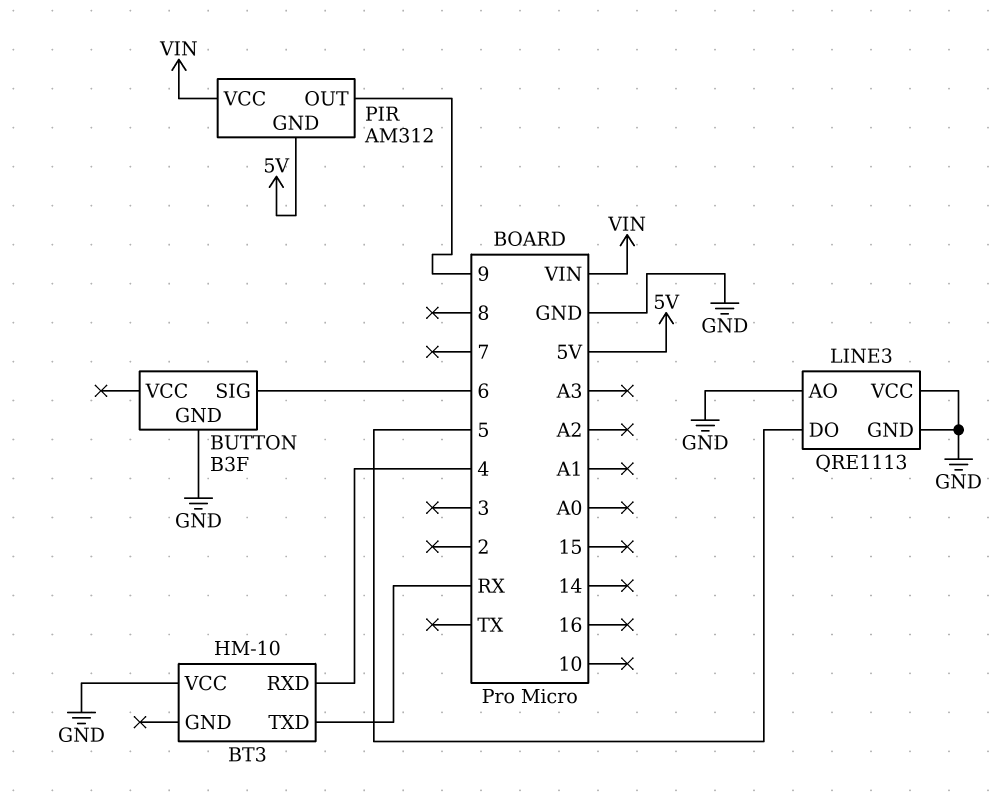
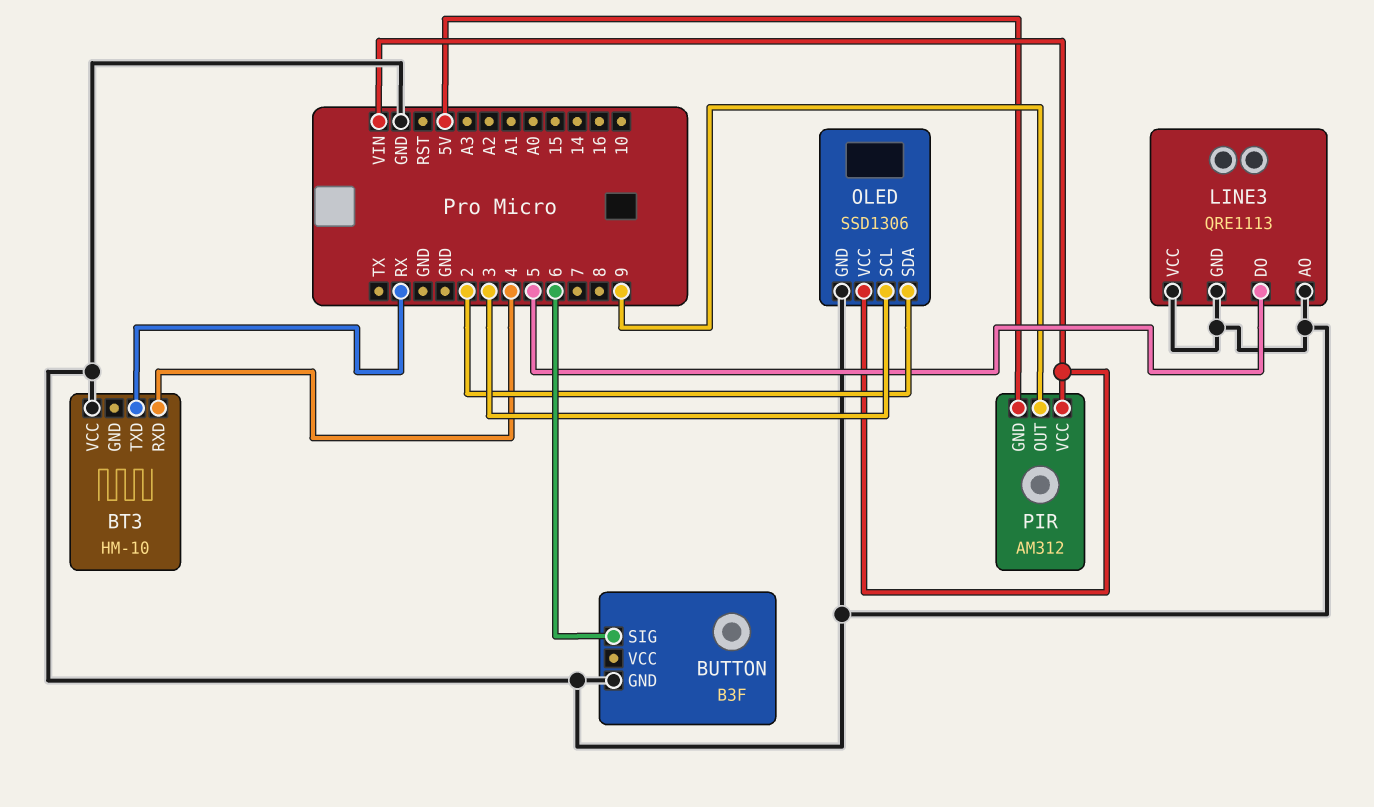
OLED: none -> SSD1306
OLED pin GND: none -> GND
OLED pin SCL: none -> 3
OLED pin SDA: none -> 2
OLED pin VCC: none -> VIN

